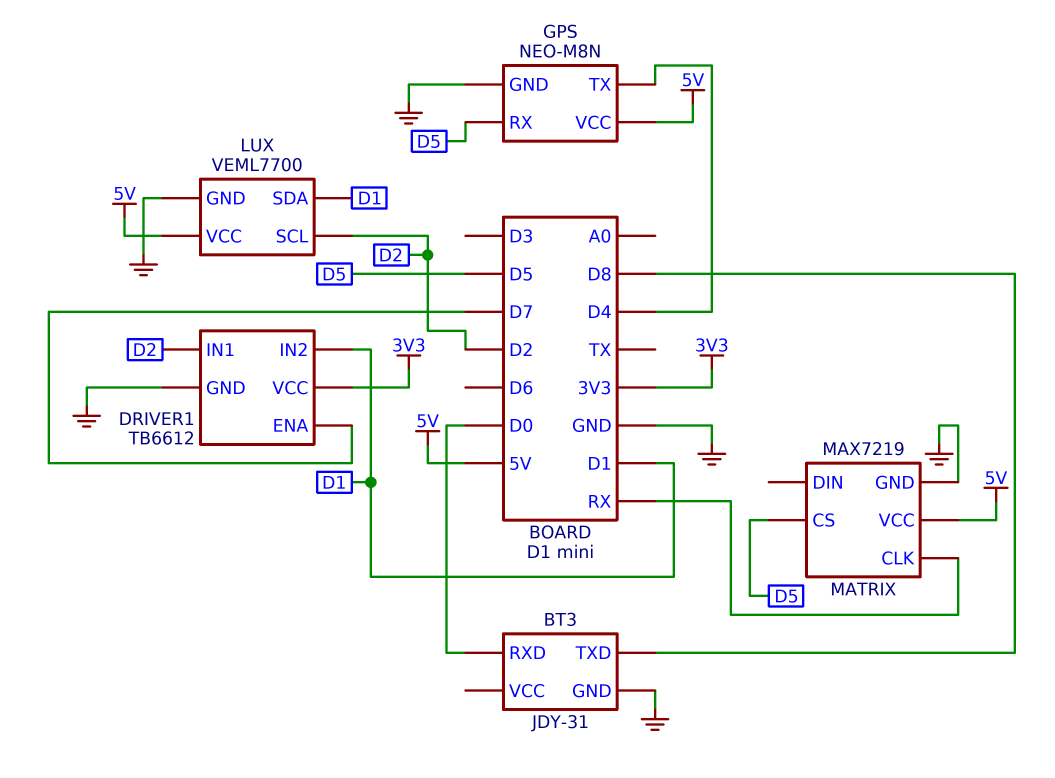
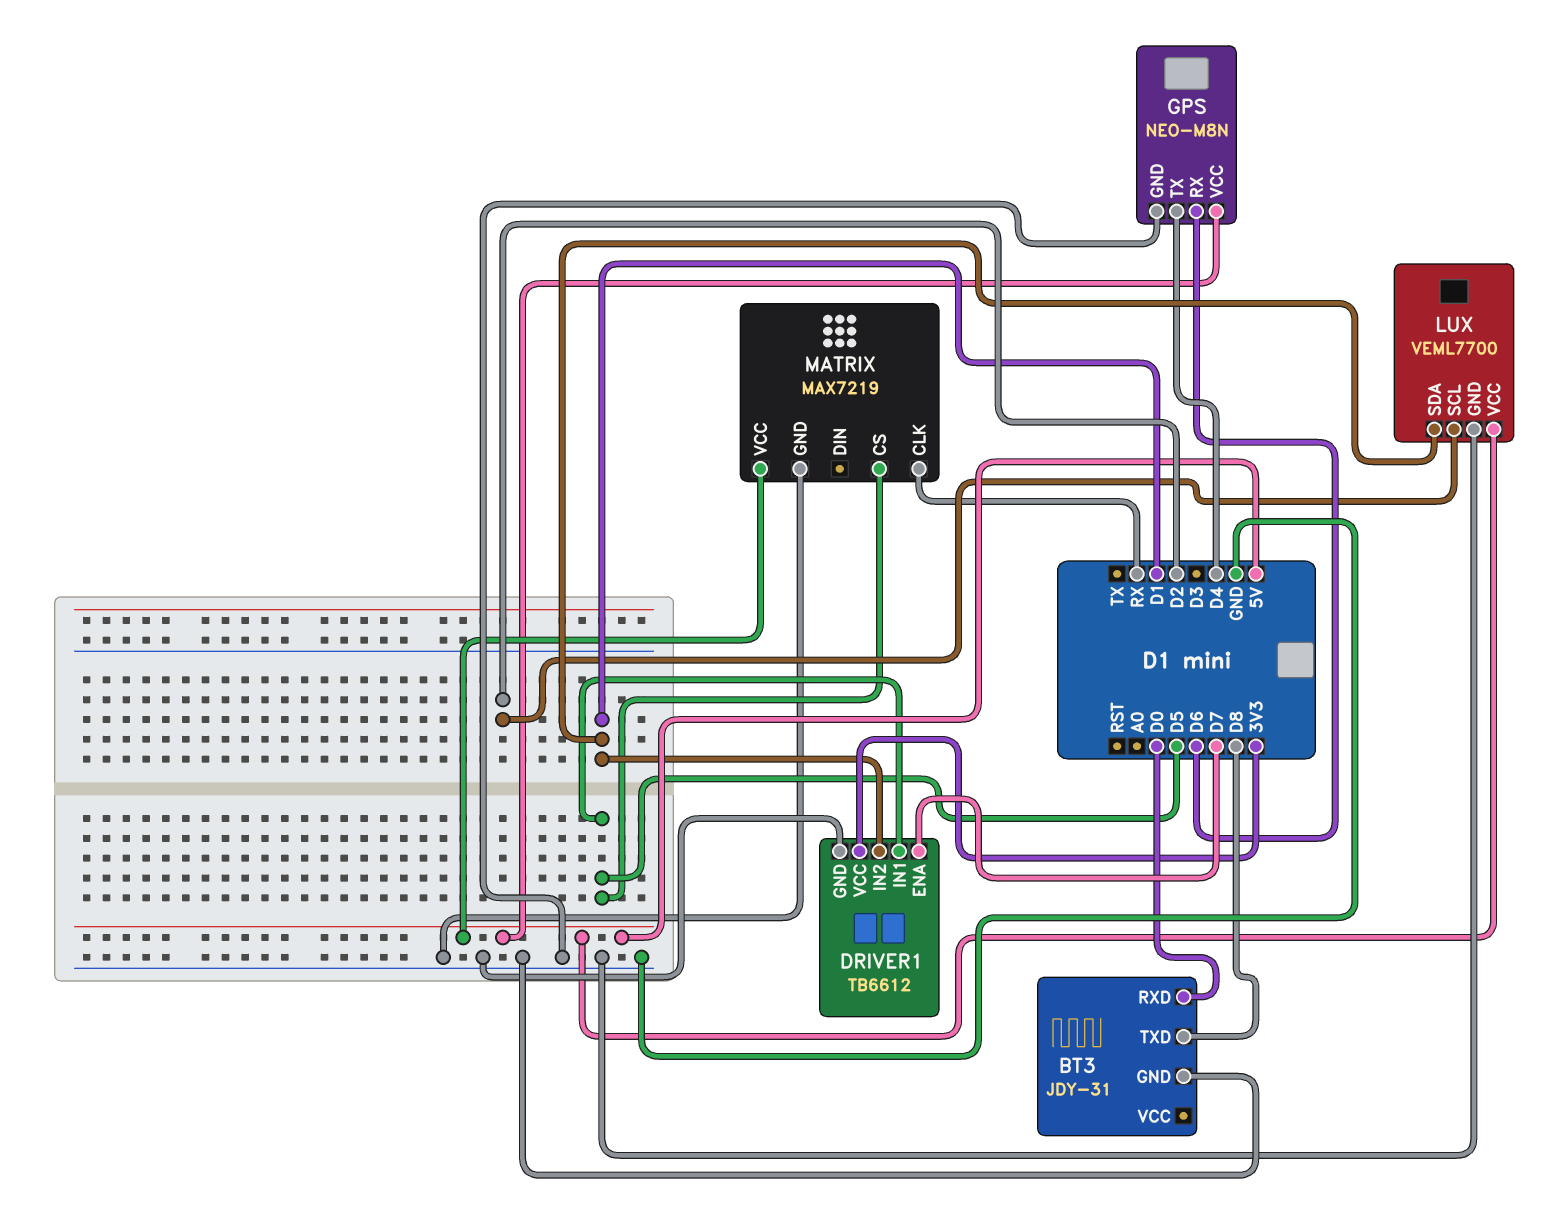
DRIVER1 pin IN1: D2 -> D5
GPS pin RX: D5 -> D6

